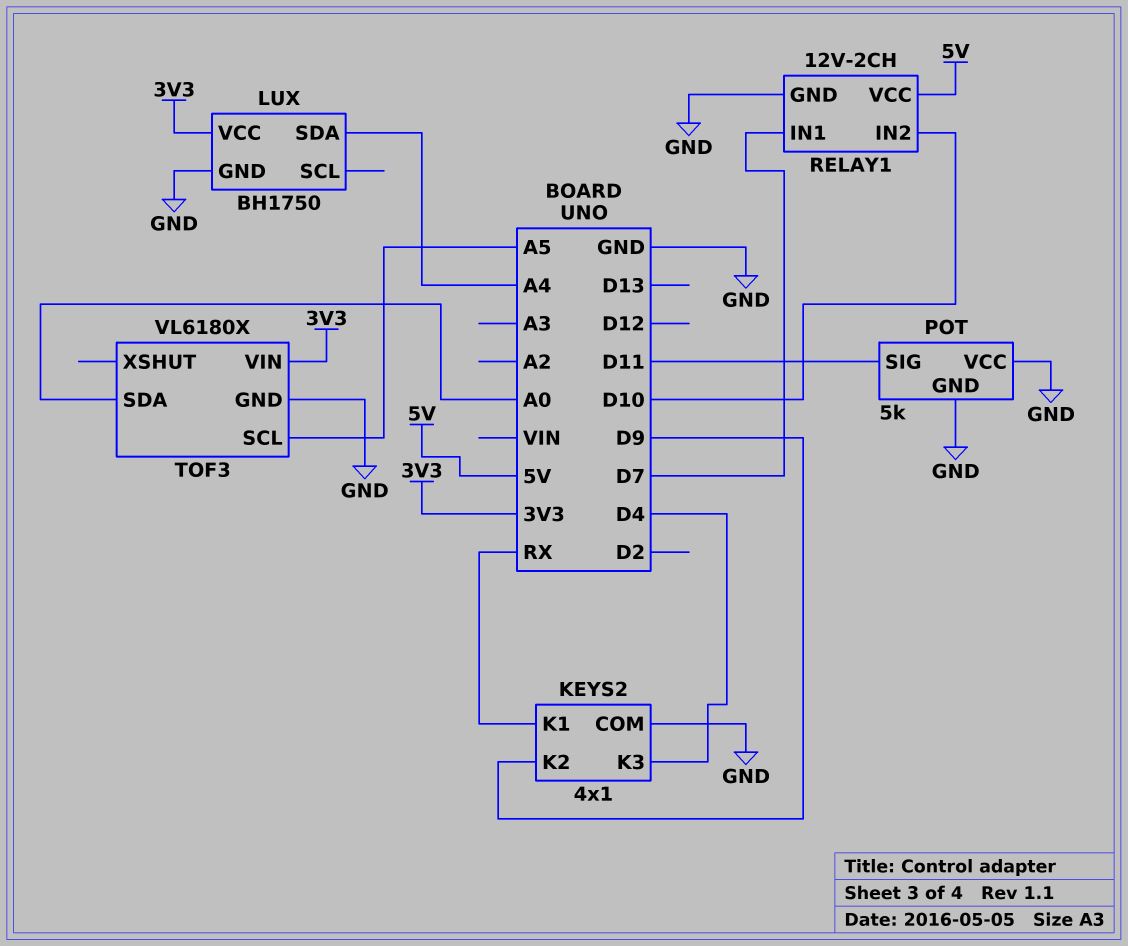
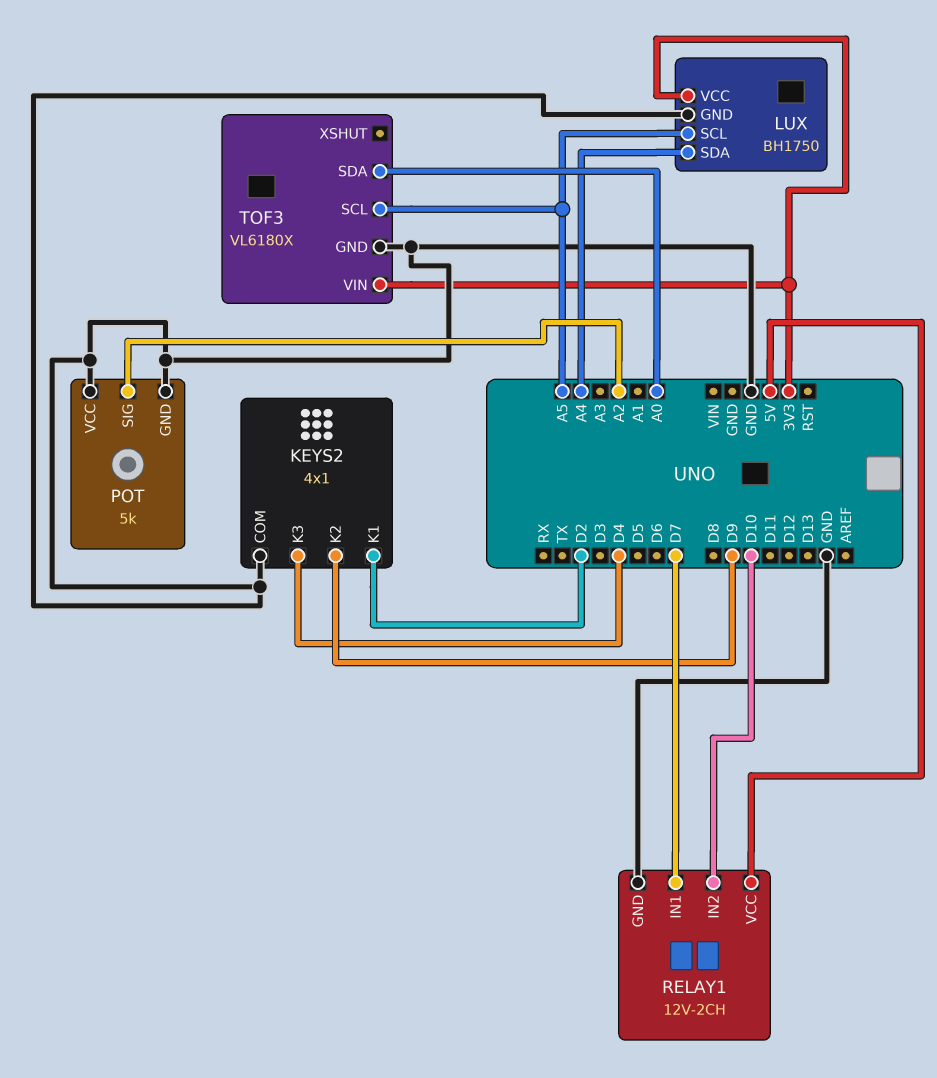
KEYS2 pin K1: RX -> D2
LUX pin SCL: none -> A5
POT pin SIG: D11 -> A2

